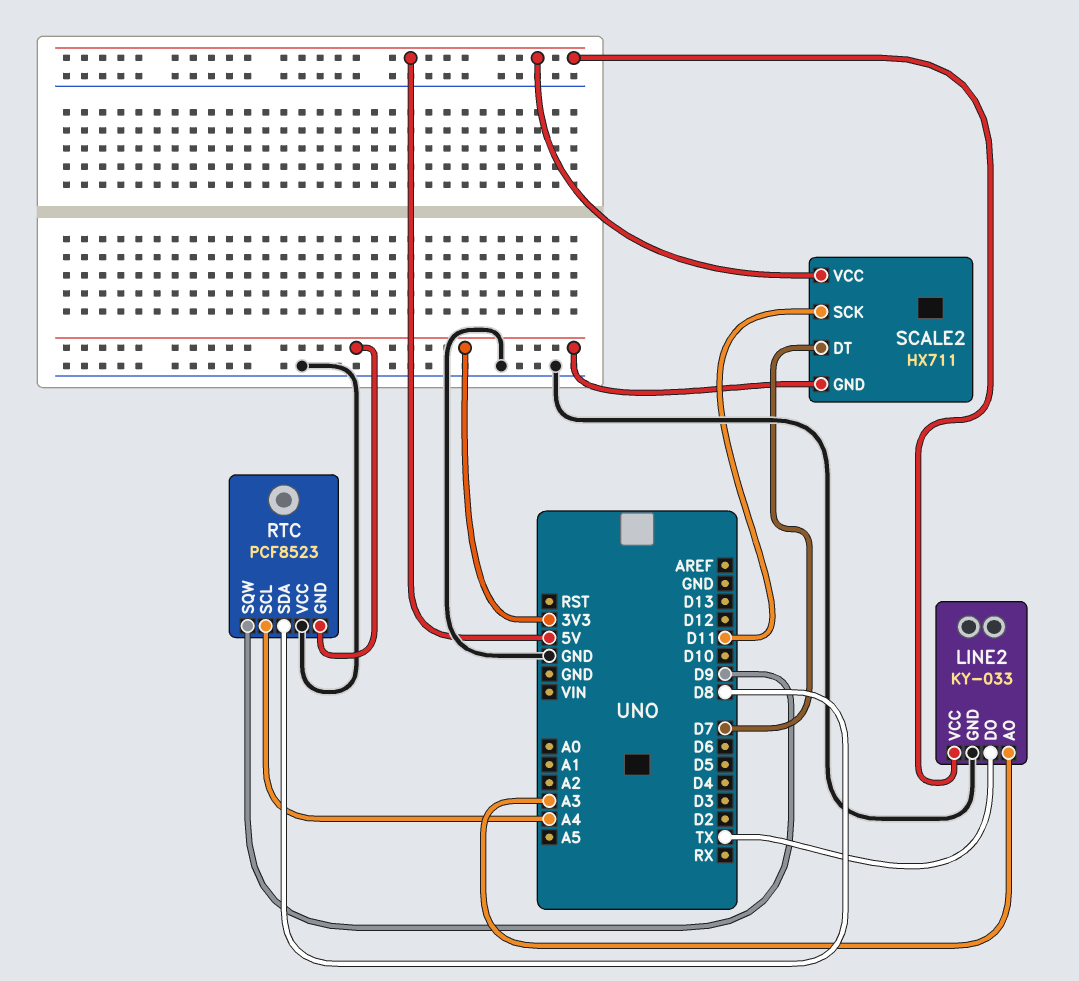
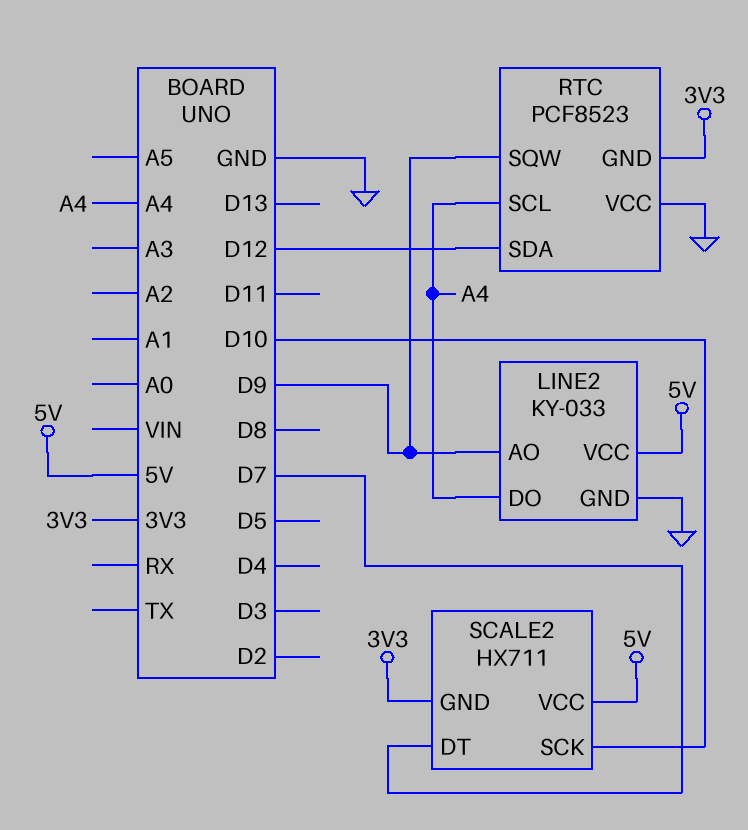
LINE2 pin AO: A3 -> D9
LINE2 pin DO: TX -> A4
RTC pin SDA: D8 -> D12
SCALE2 pin SCK: D11 -> D10

